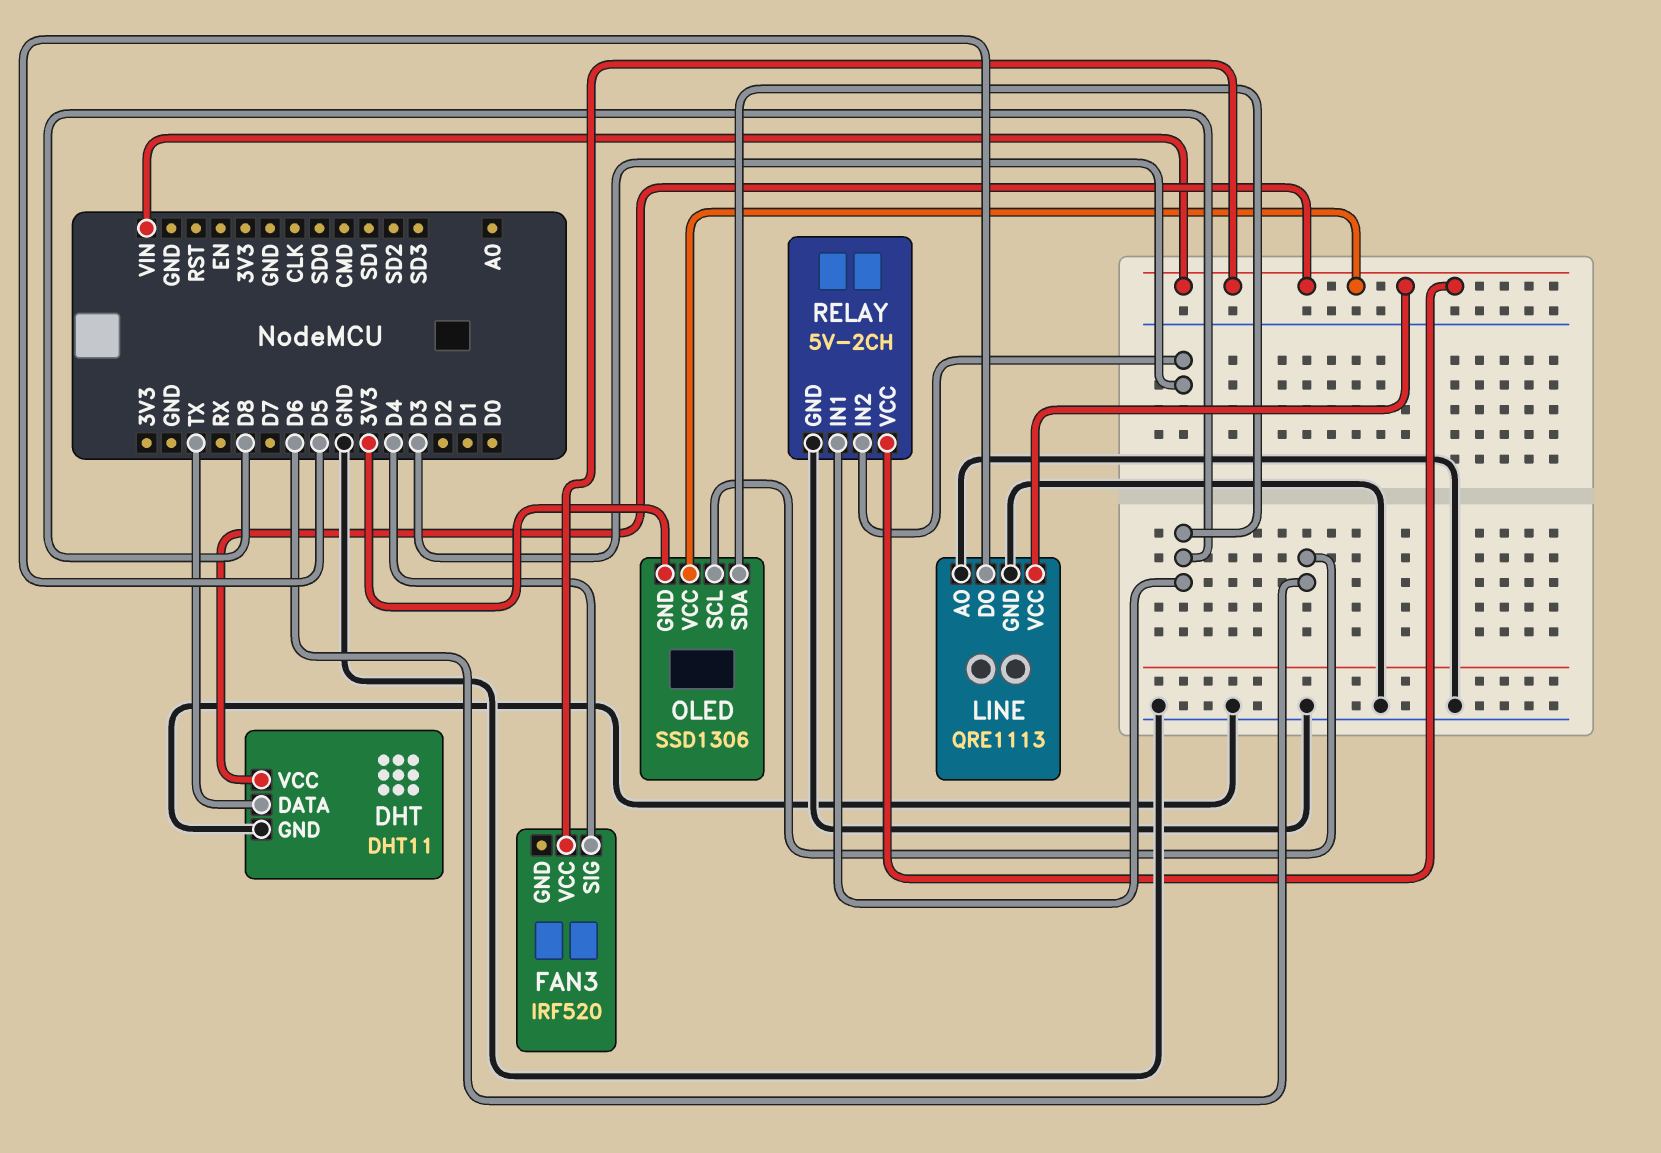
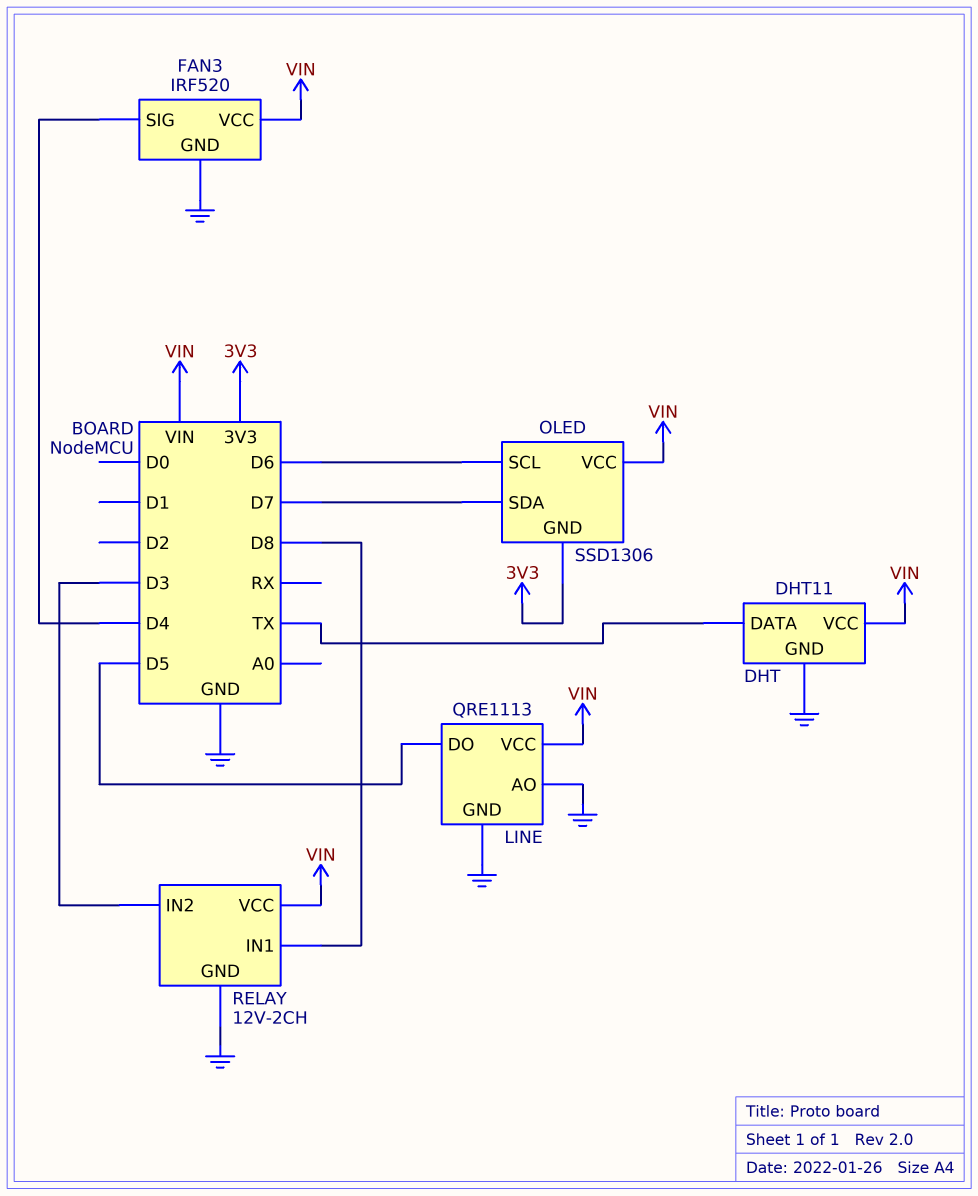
FAN3 pin GND: none -> GND
OLED pin SDA: D8 -> D7
RELAY: 5V-2CH -> 12V-2CH

